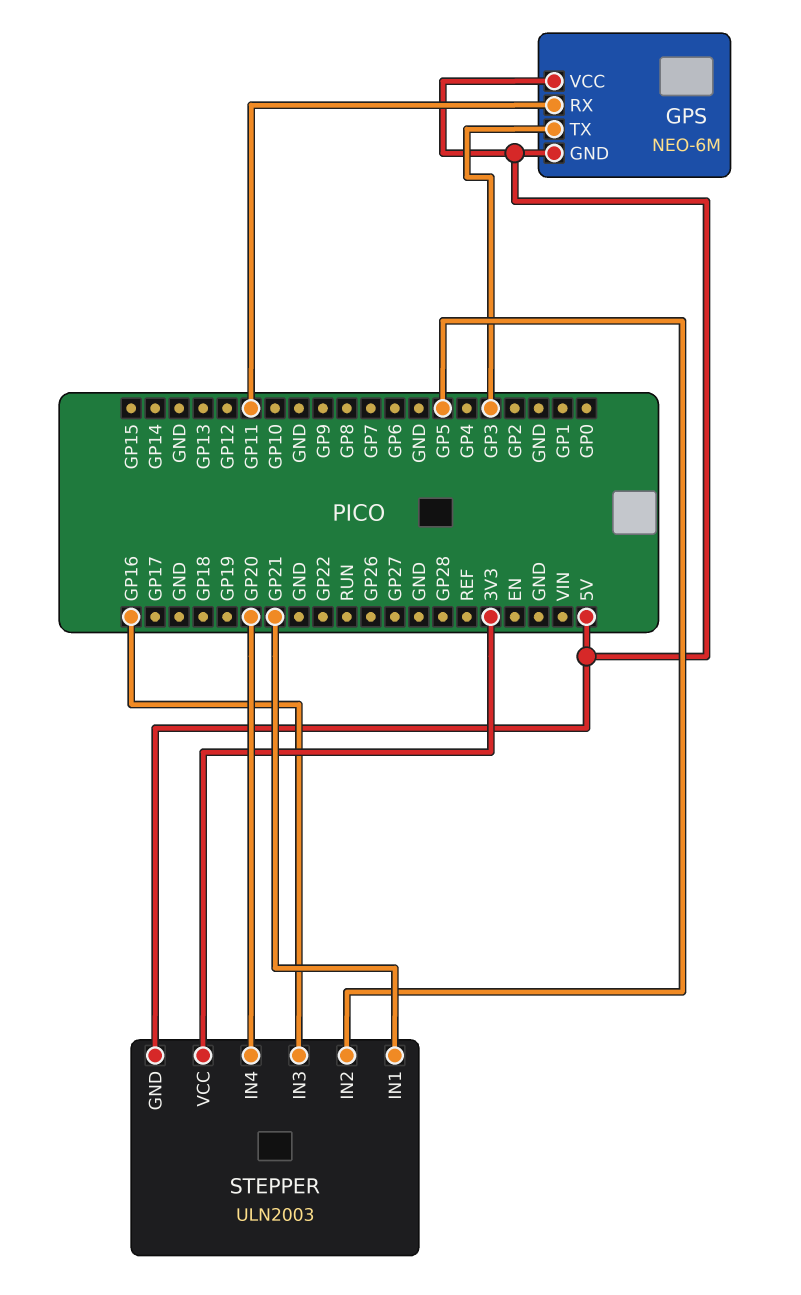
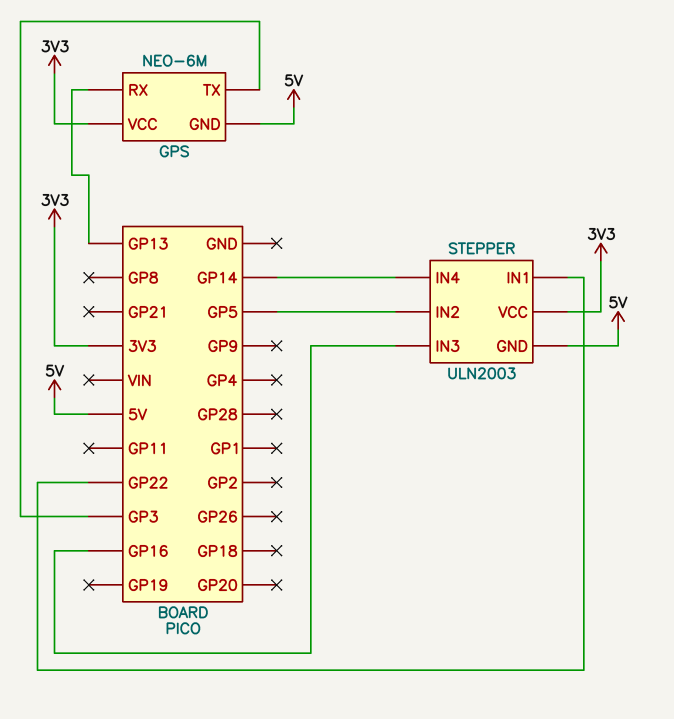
GPS pin RX: GP11 -> GP13
GPS pin VCC: 5V -> 3V3
STEPPER pin IN1: GP21 -> GP22
STEPPER pin IN4: GP20 -> GP14

